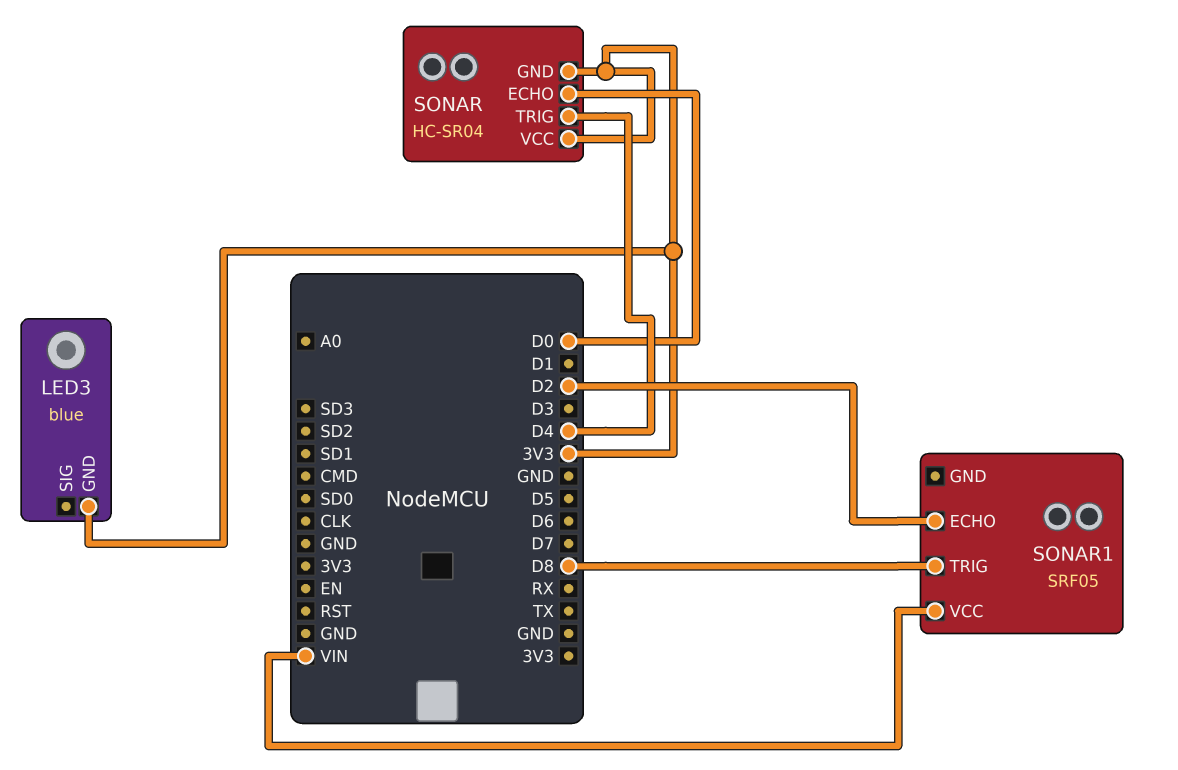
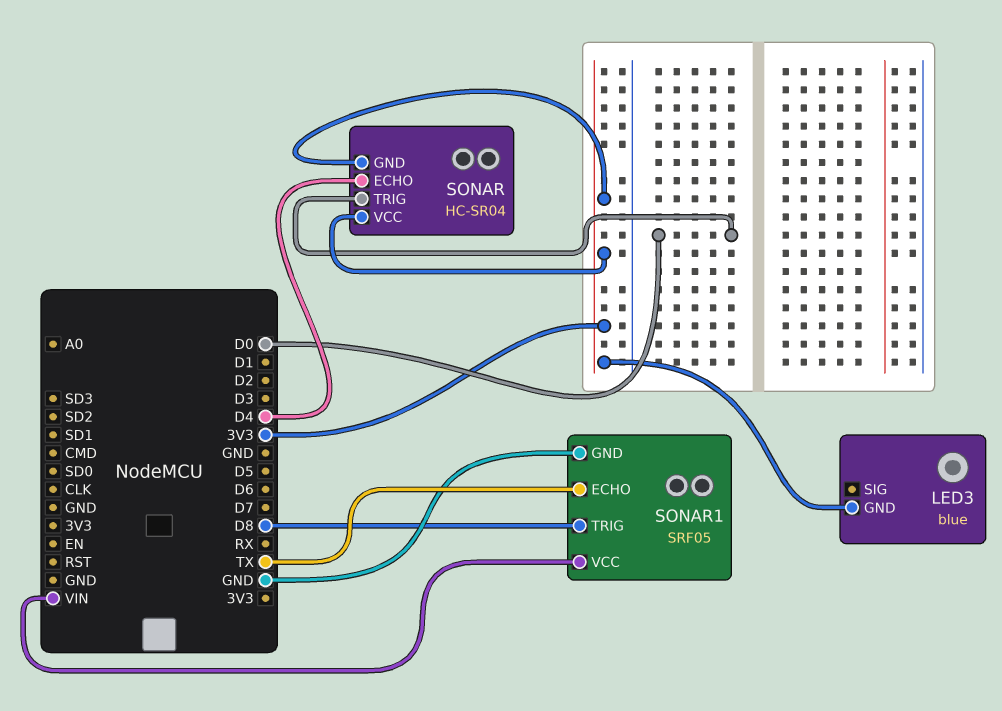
SONAR pin ECHO: D0 -> D4
SONAR pin TRIG: D4 -> D0
SONAR1 pin ECHO: D2 -> TX
SONAR1 pin GND: none -> GND

